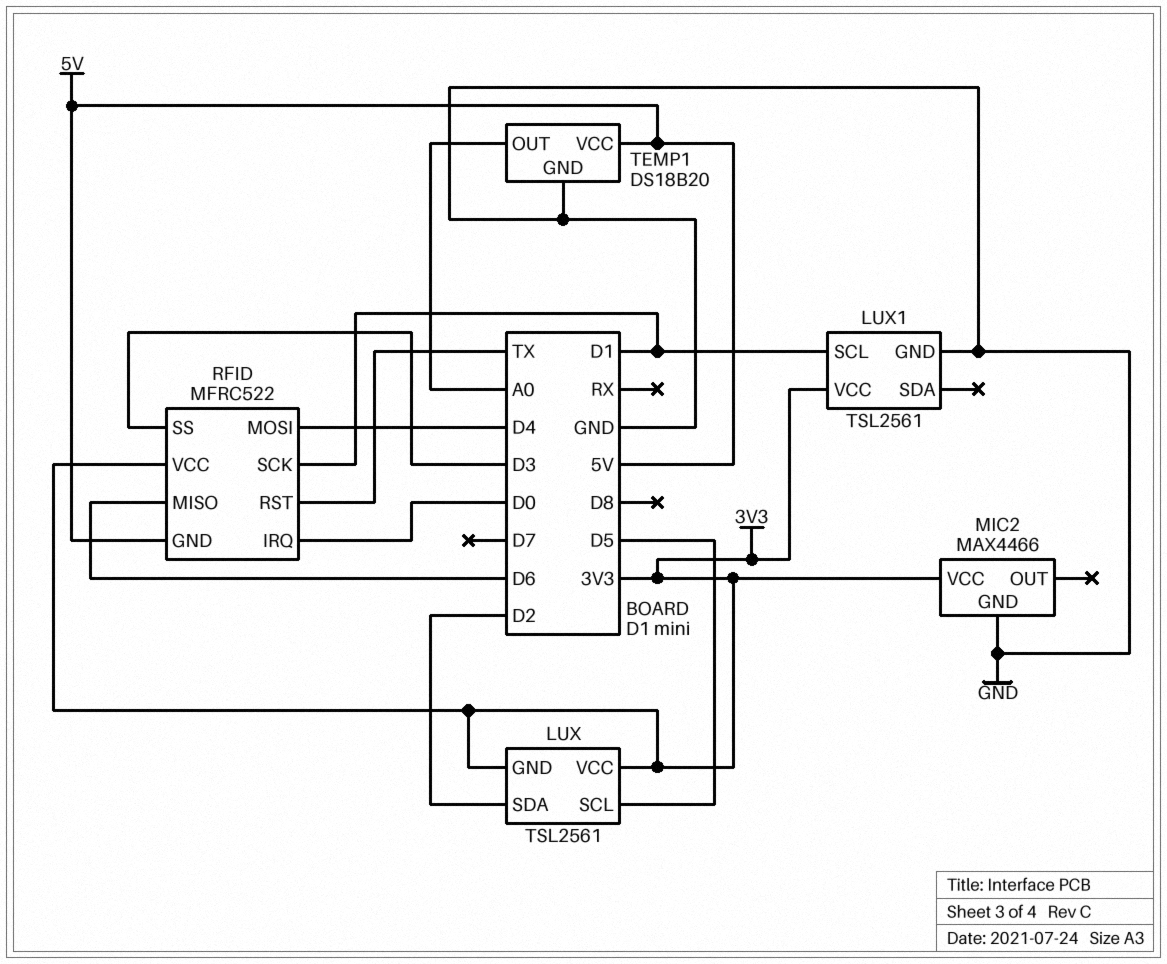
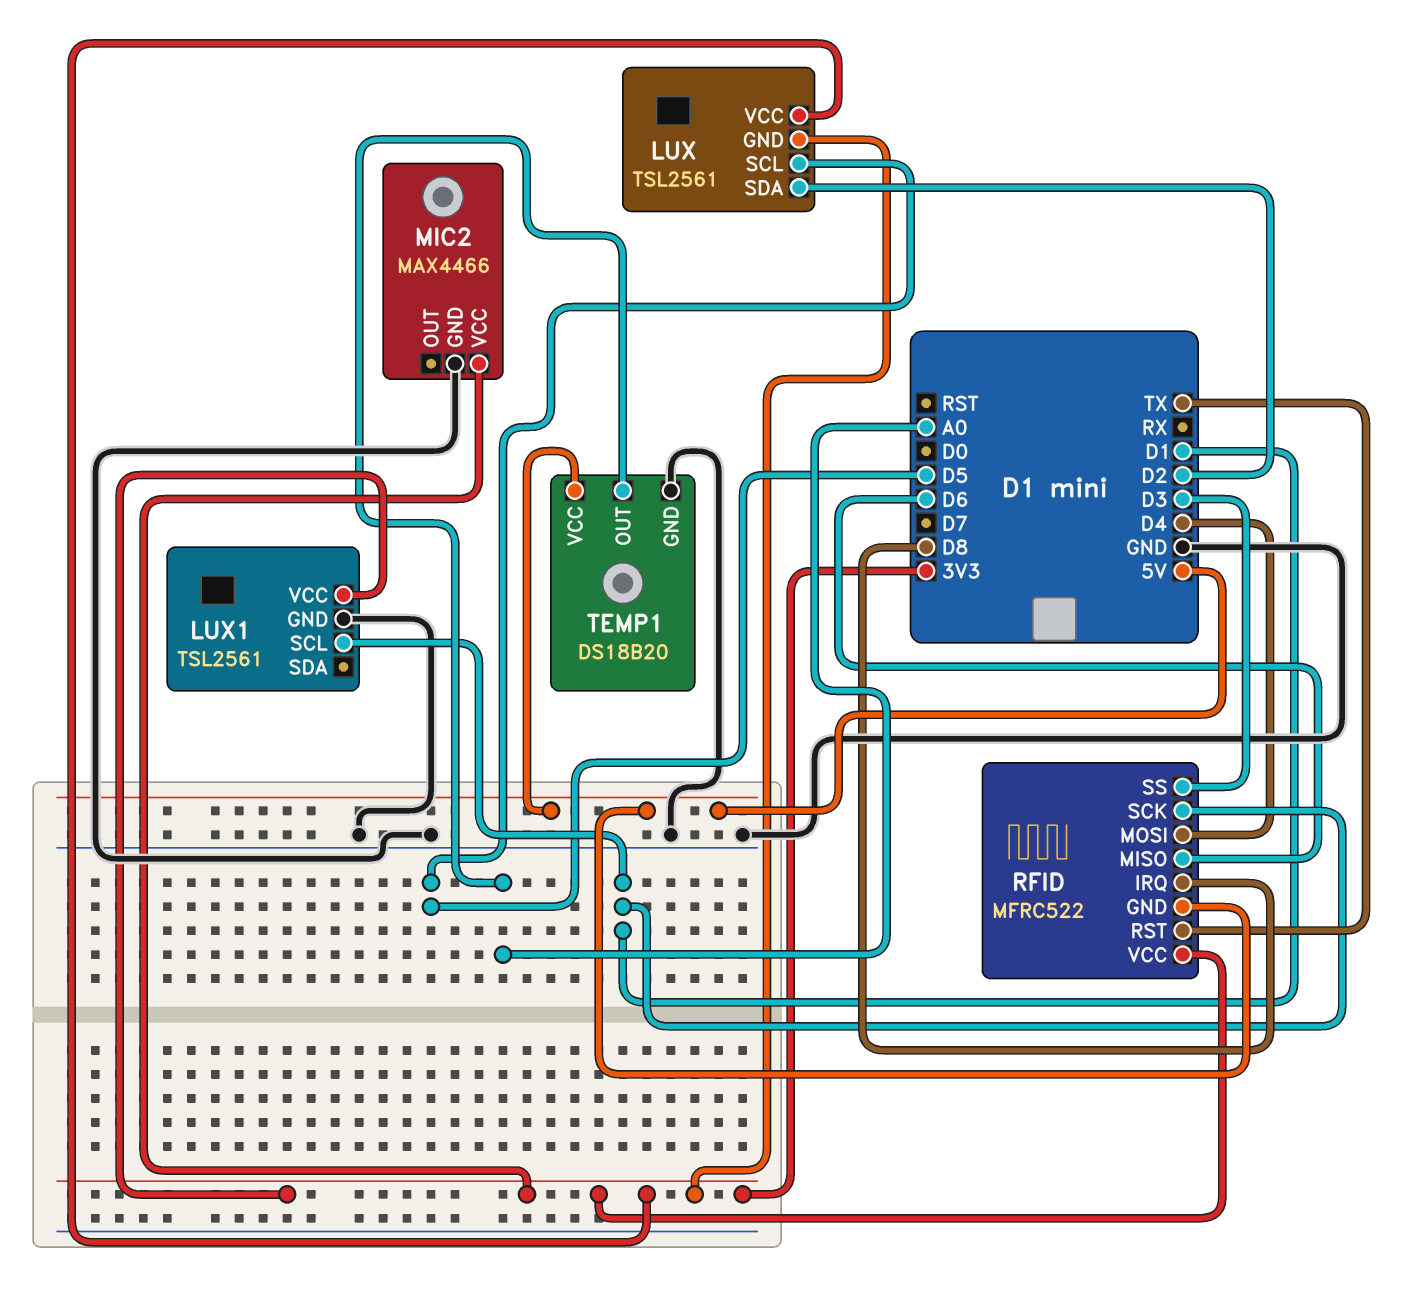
RFID pin IRQ: D0 -> D8

